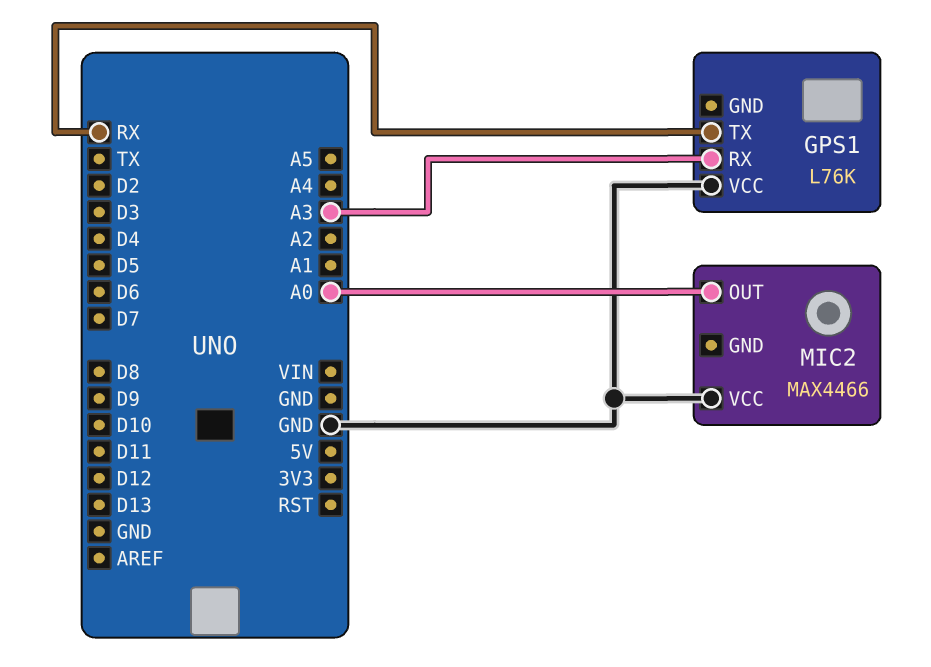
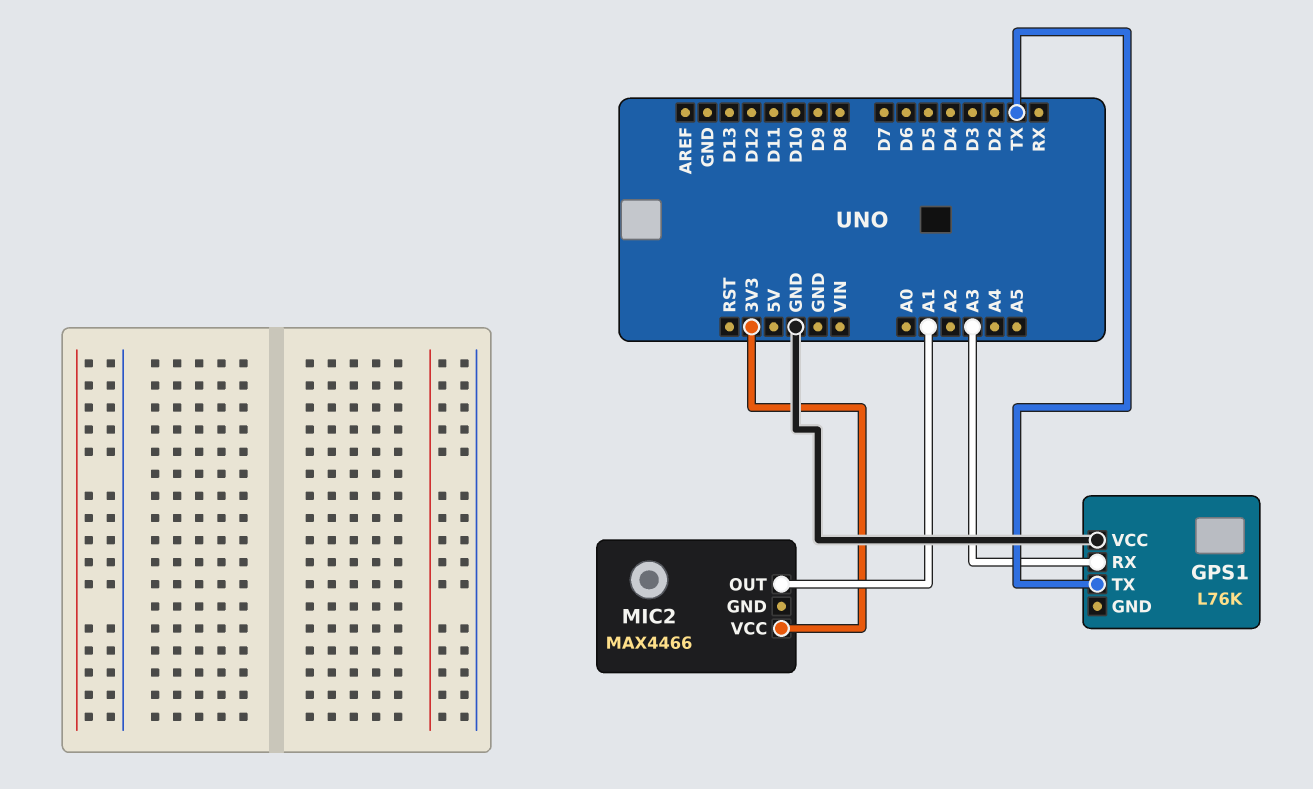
GPS1 pin TX: RX -> TX
MIC2 pin OUT: A0 -> A1
MIC2 pin VCC: GND -> 3V3

